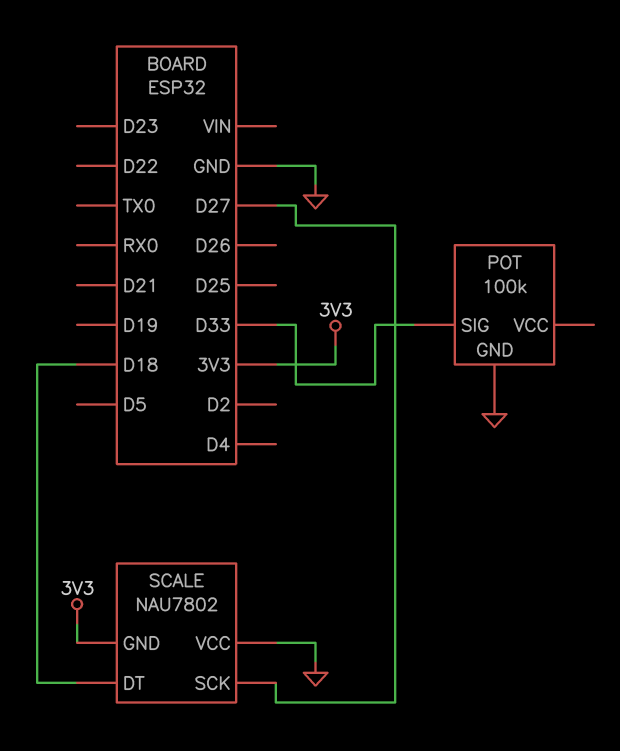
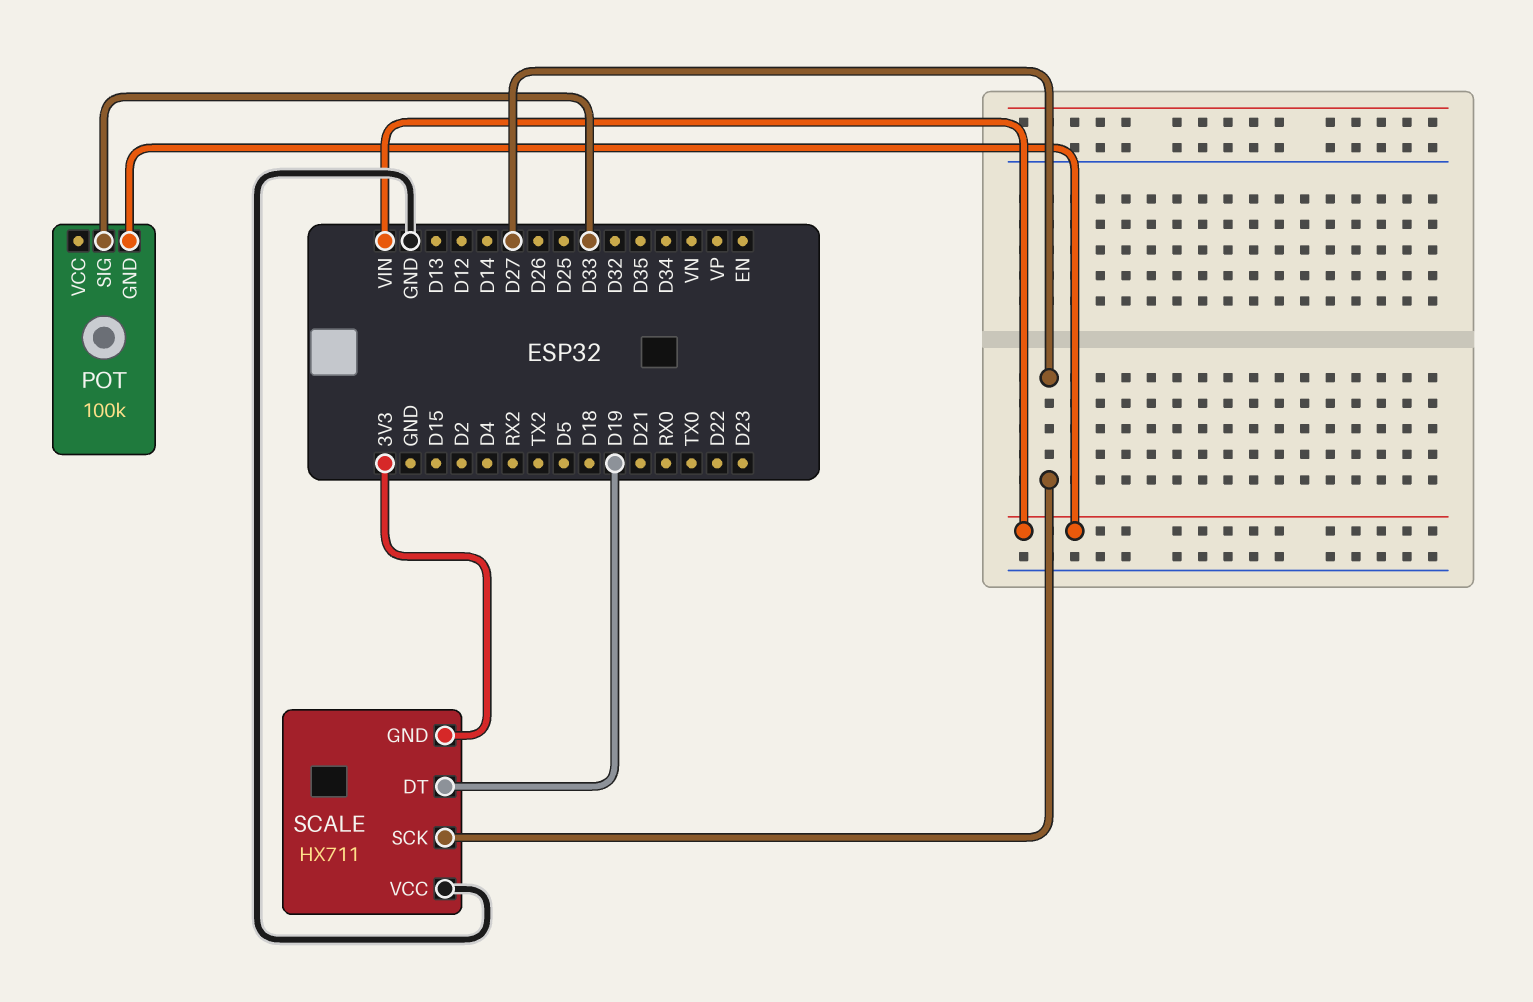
POT pin GND: GND -> VIN
SCALE: NAU7802 -> HX711
SCALE pin DT: D18 -> D19

